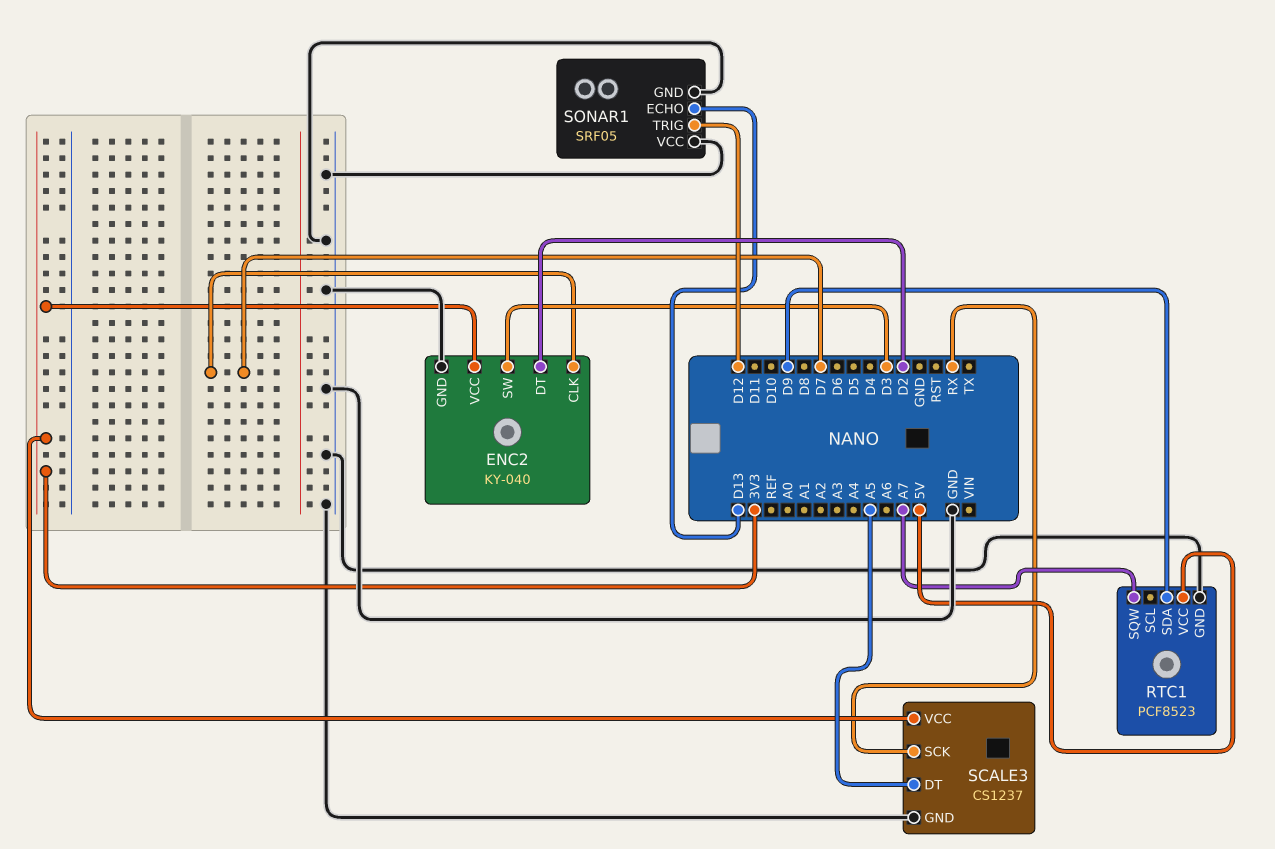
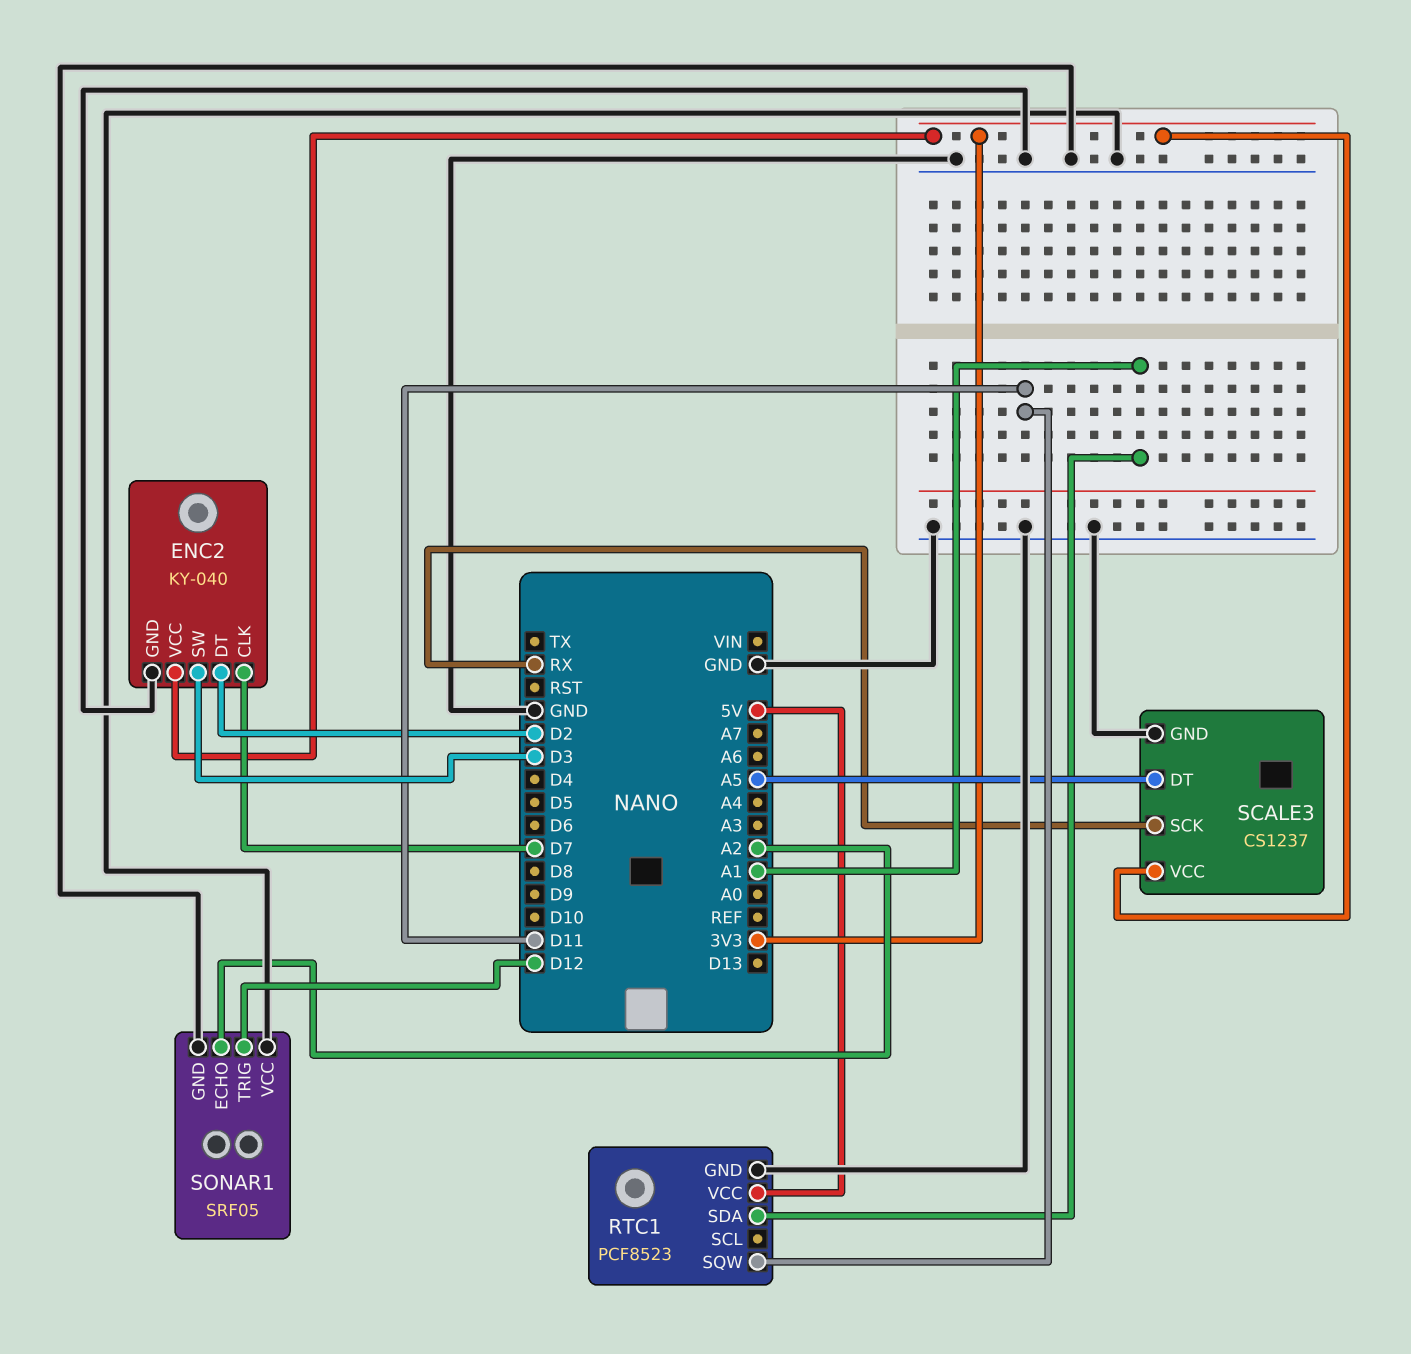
RTC1 pin SDA: D9 -> A1
RTC1 pin SQW: A7 -> D11
SONAR1 pin ECHO: D13 -> A2

